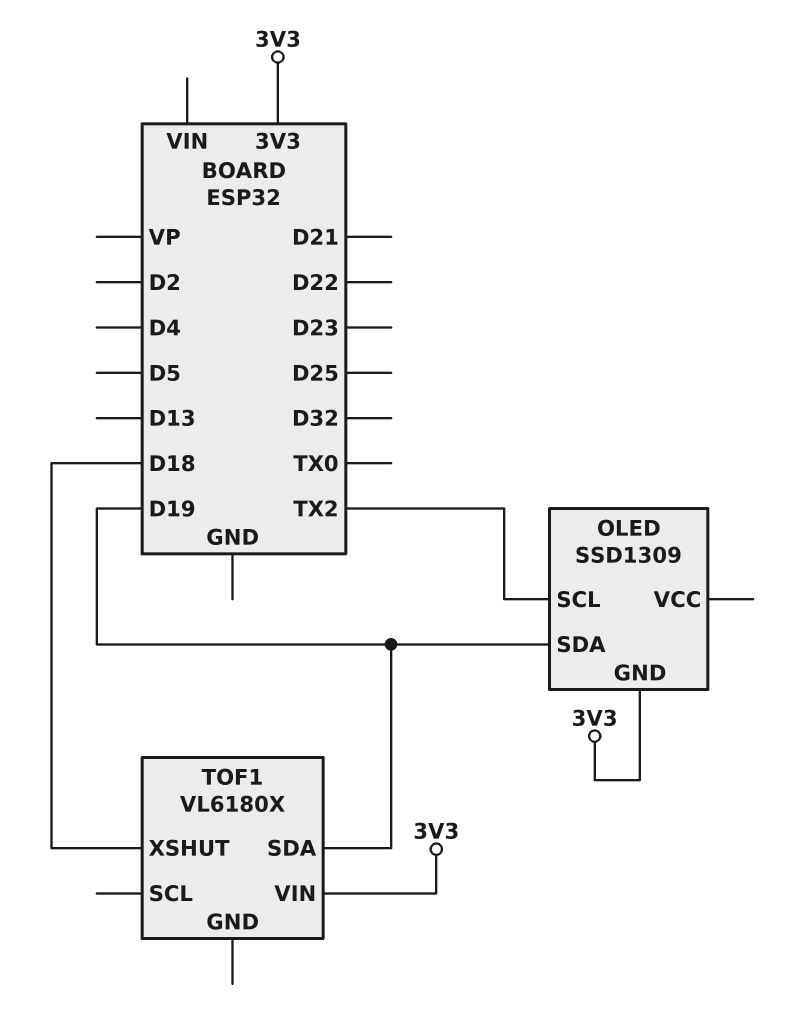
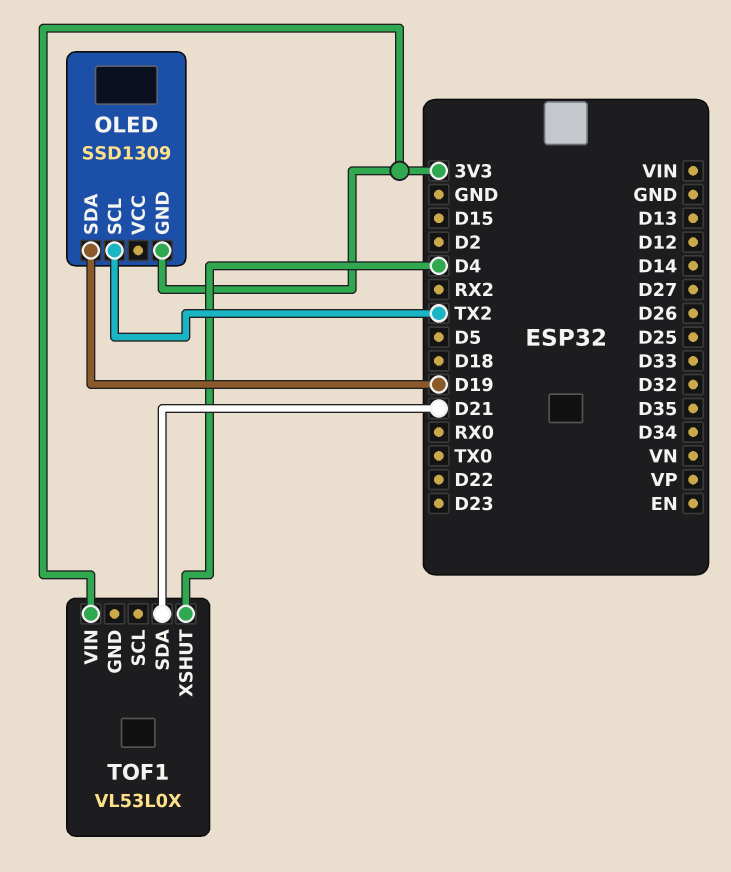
TOF1: VL6180X -> VL53L0X
TOF1 pin SDA: D19 -> D21
TOF1 pin XSHUT: D18 -> D4

